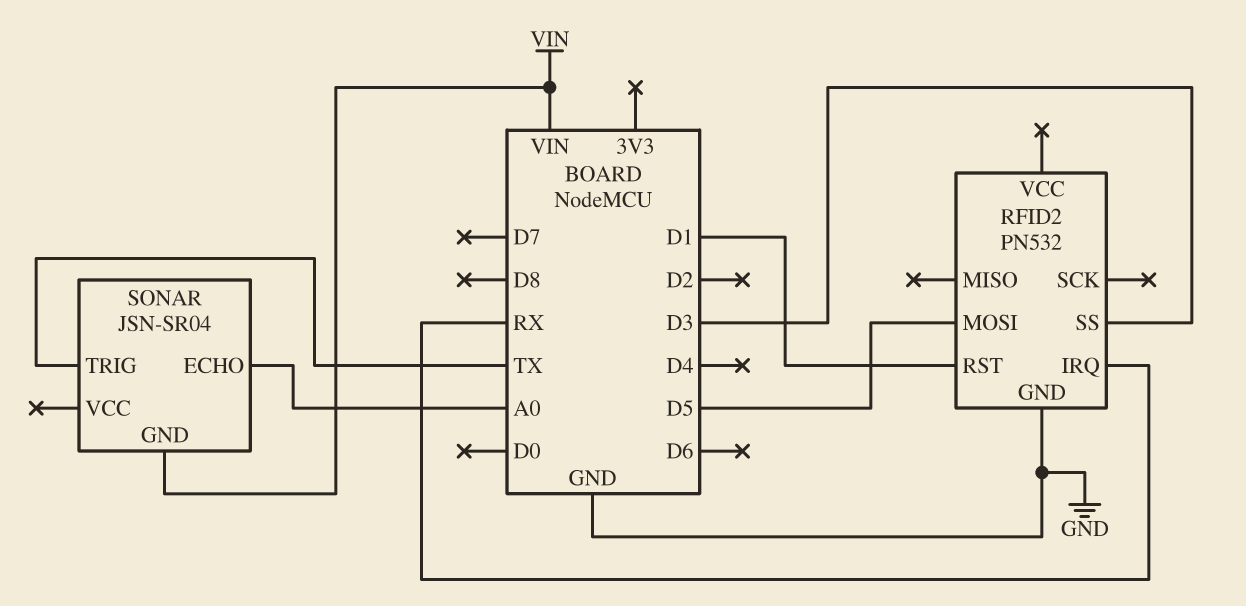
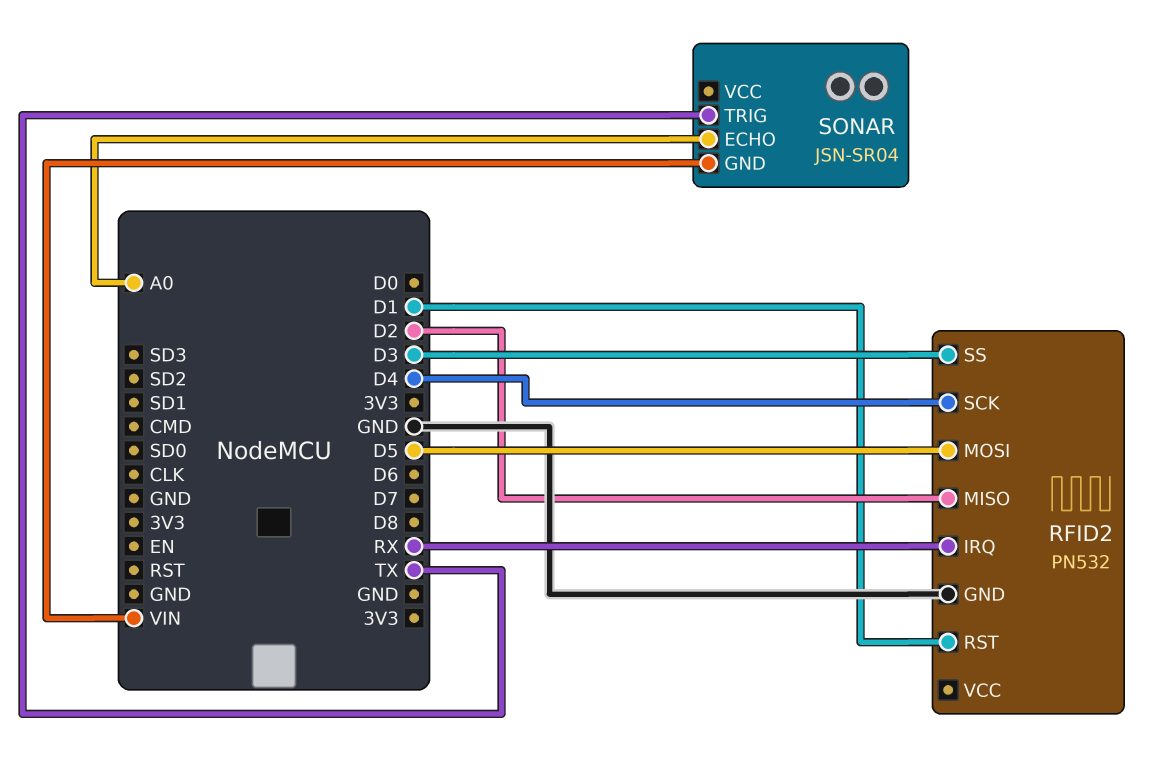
RFID2 pin MISO: none -> D2
RFID2 pin SCK: none -> D4

